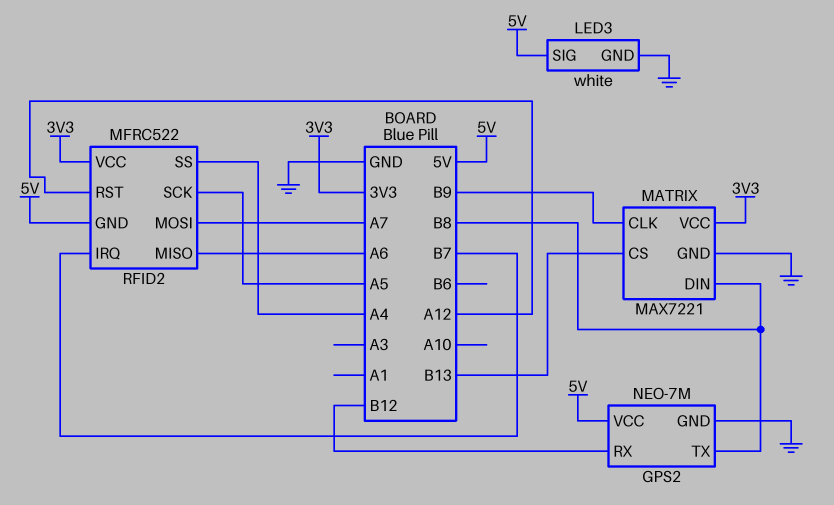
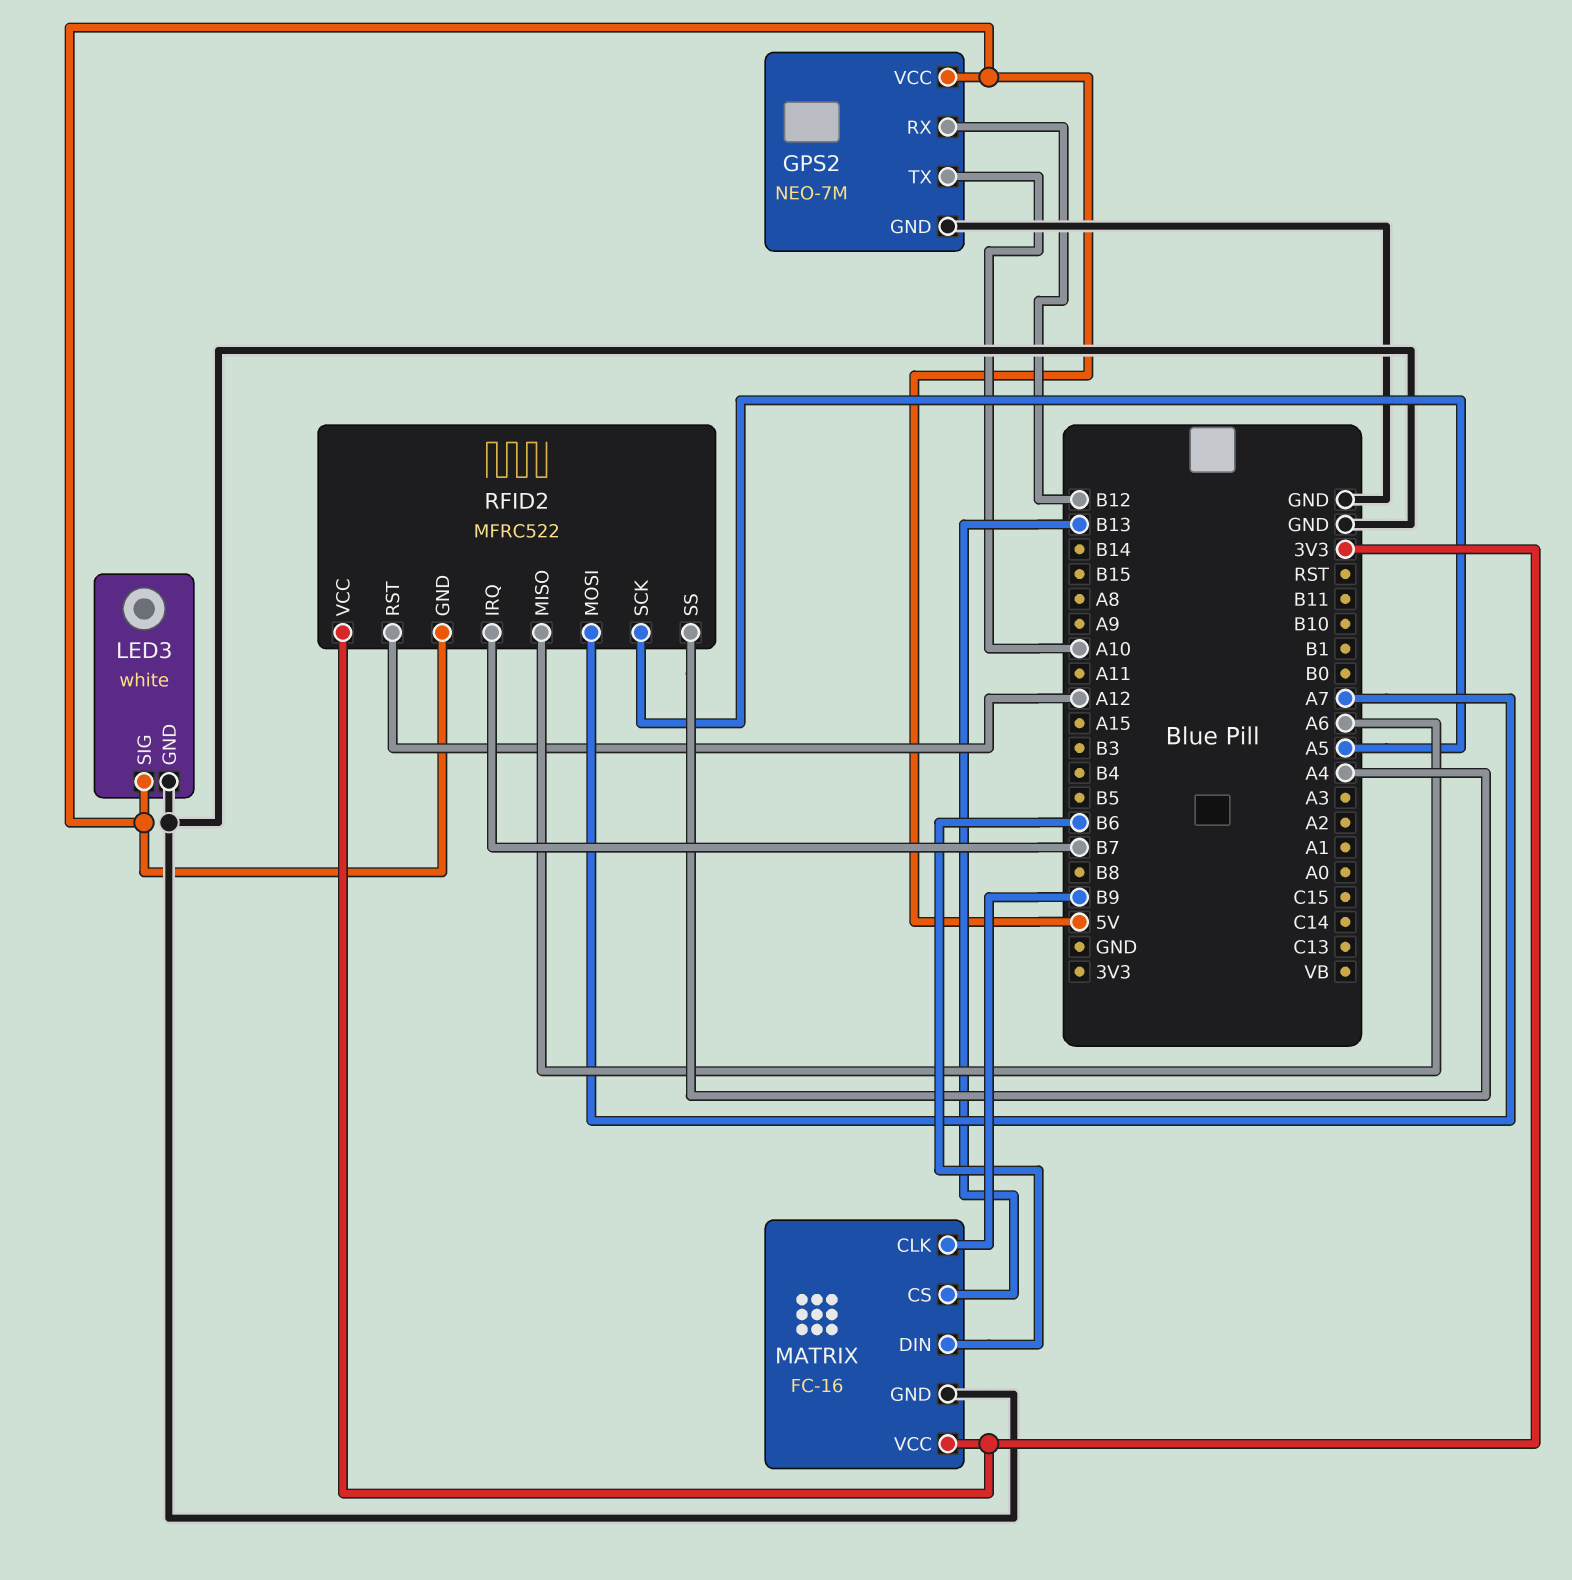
GPS2 pin TX: B8 -> A10
MATRIX: MAX7221 -> FC-16
MATRIX pin DIN: B8 -> B6

